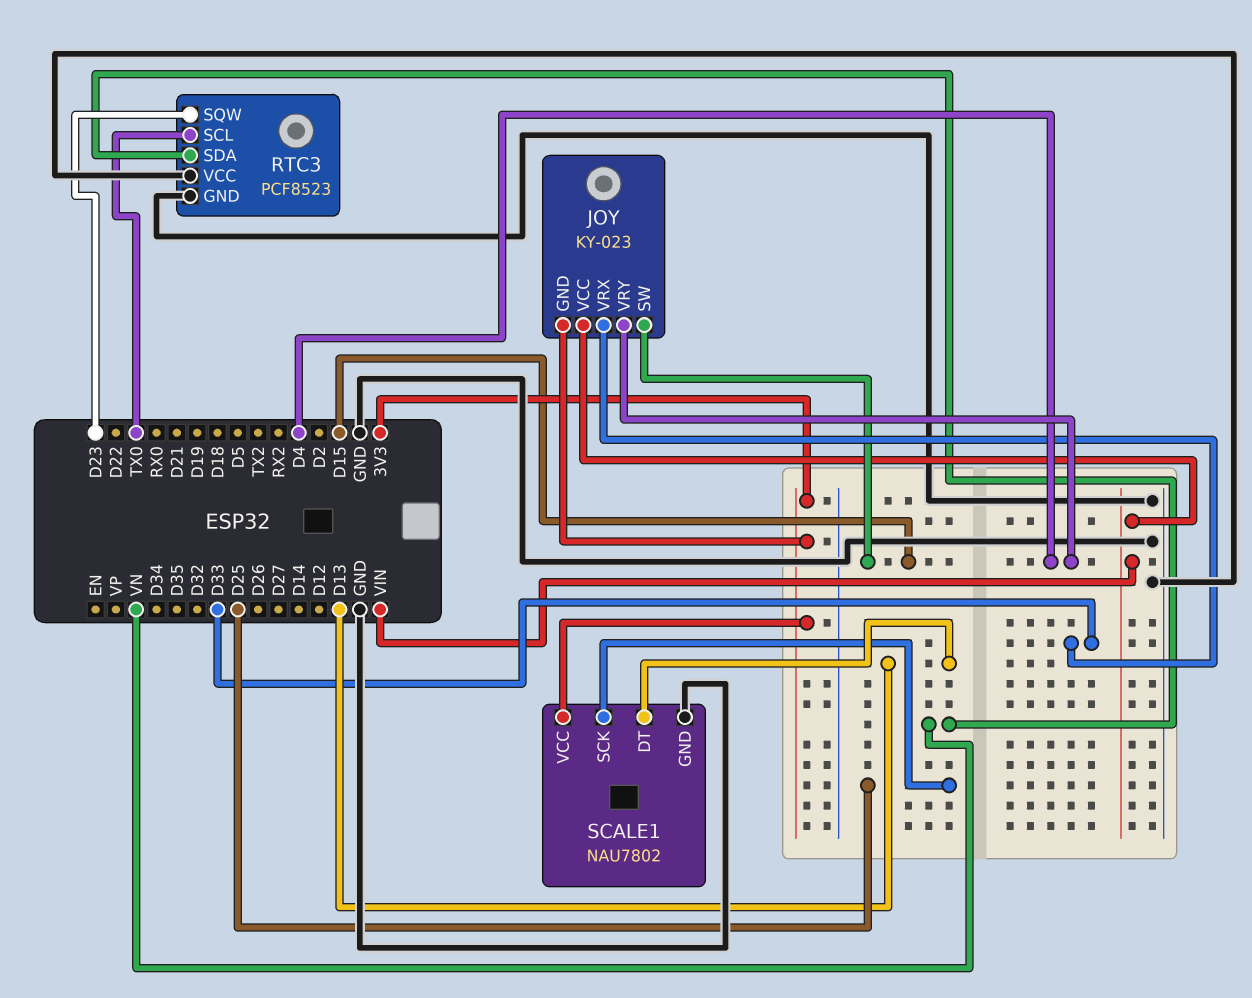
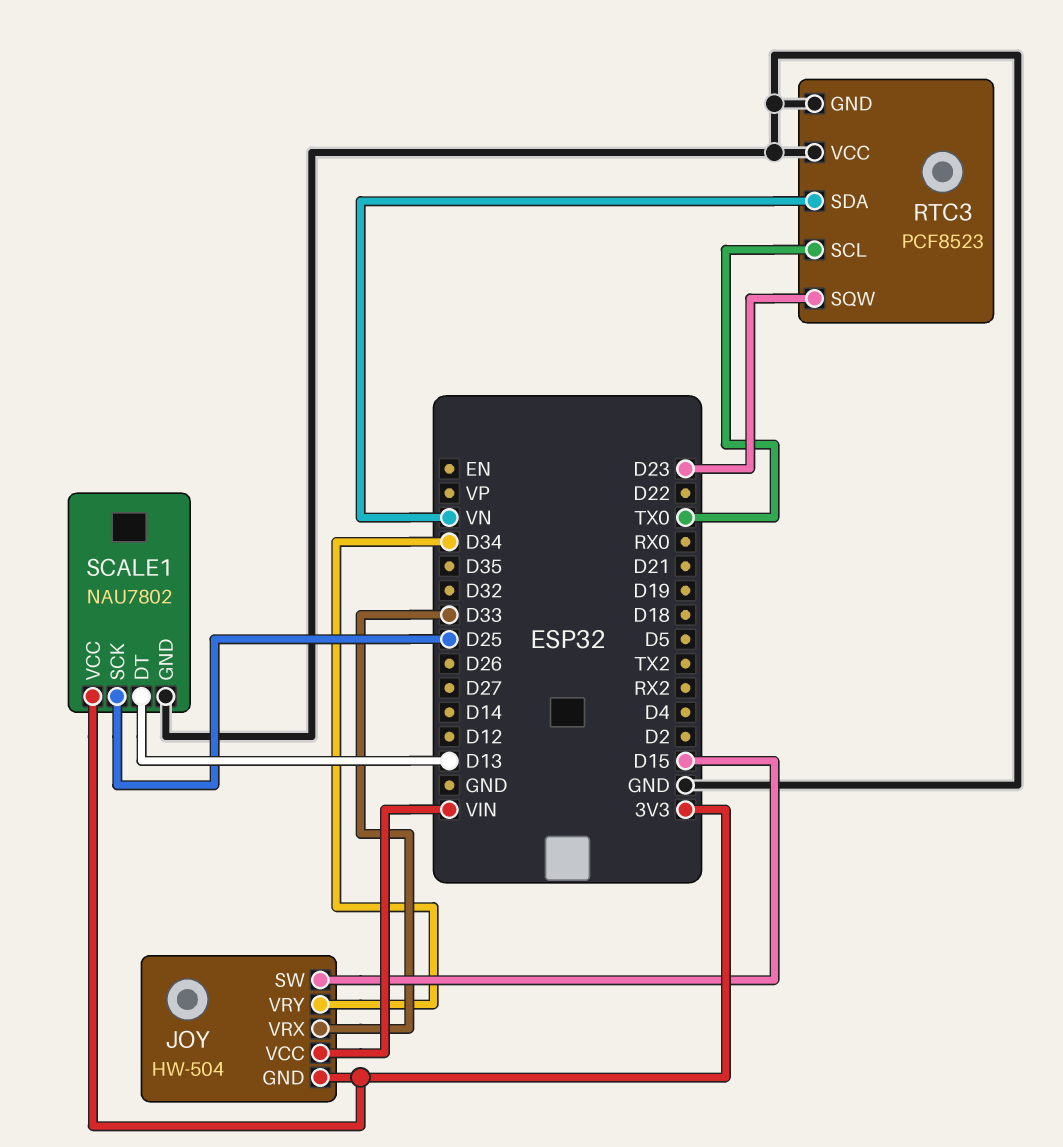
JOY: KY-023 -> HW-504
JOY pin VRY: D4 -> D34

